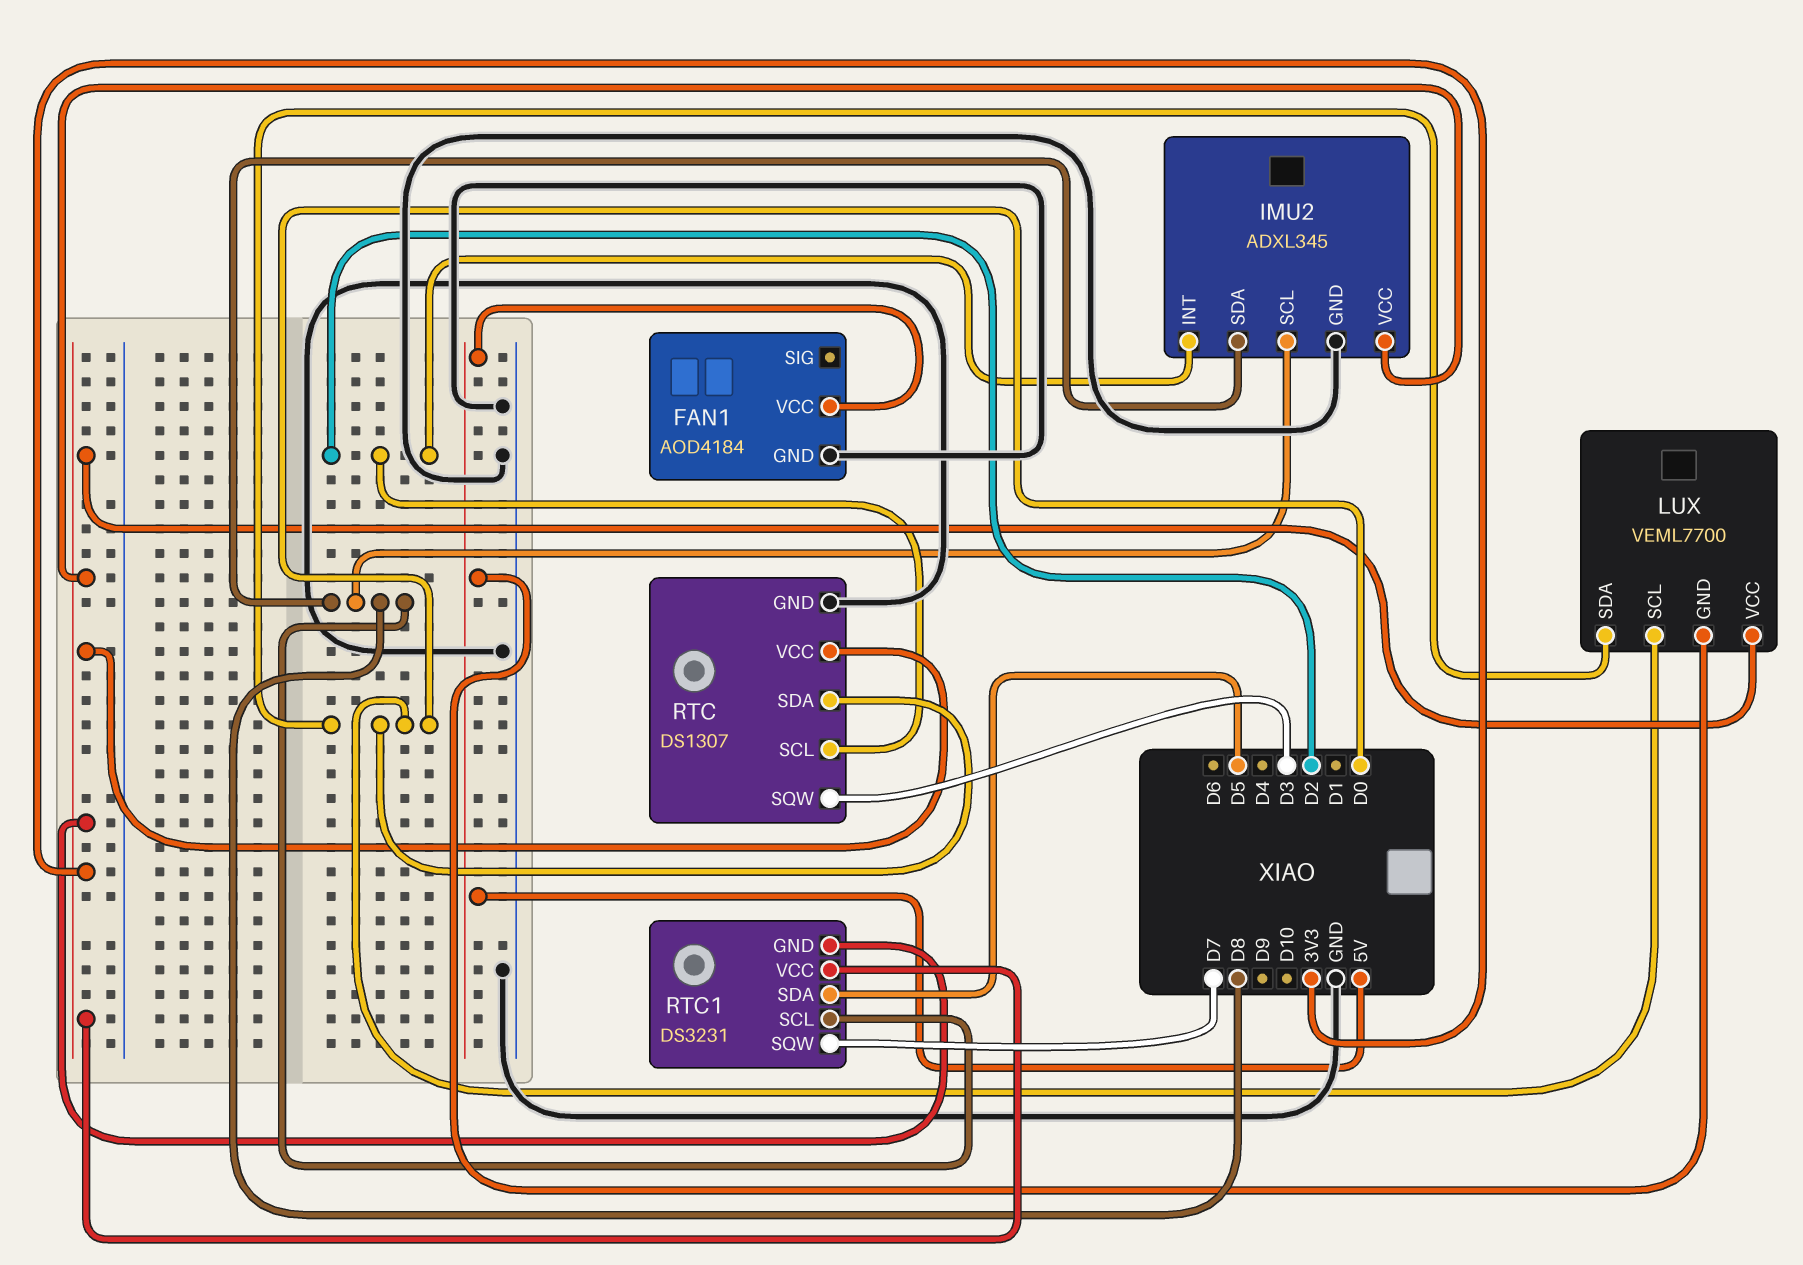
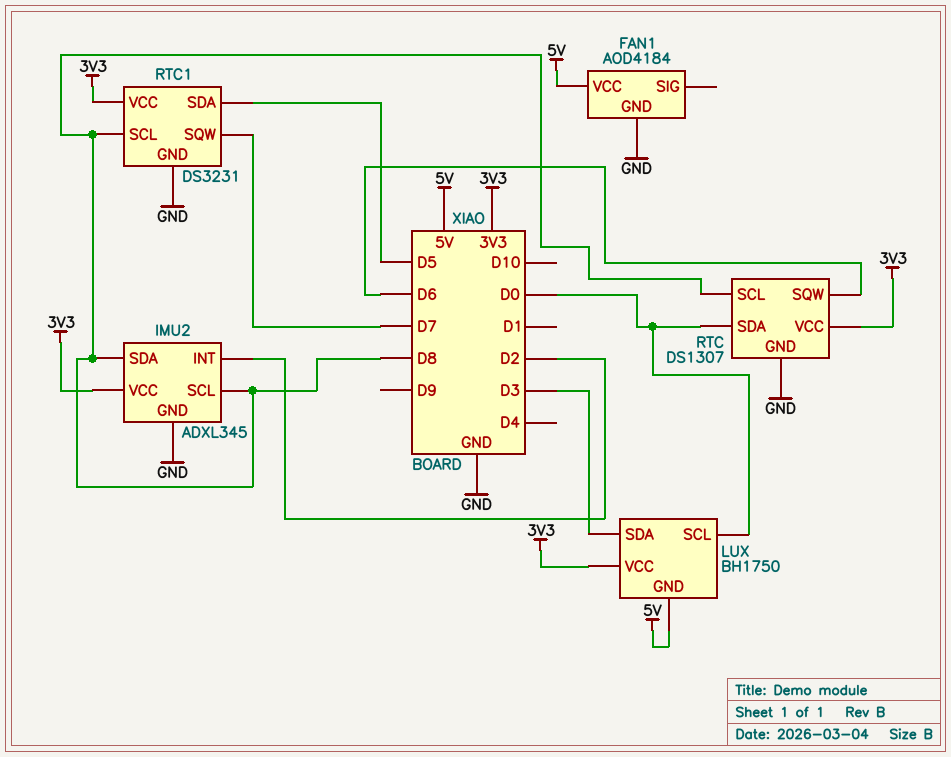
LUX: VEML7700 -> BH1750
LUX pin SDA: D0 -> D3
RTC pin SCL: D2 -> D8
RTC pin SQW: D3 -> D6
RTC1 pin GND: 3V3 -> GND

